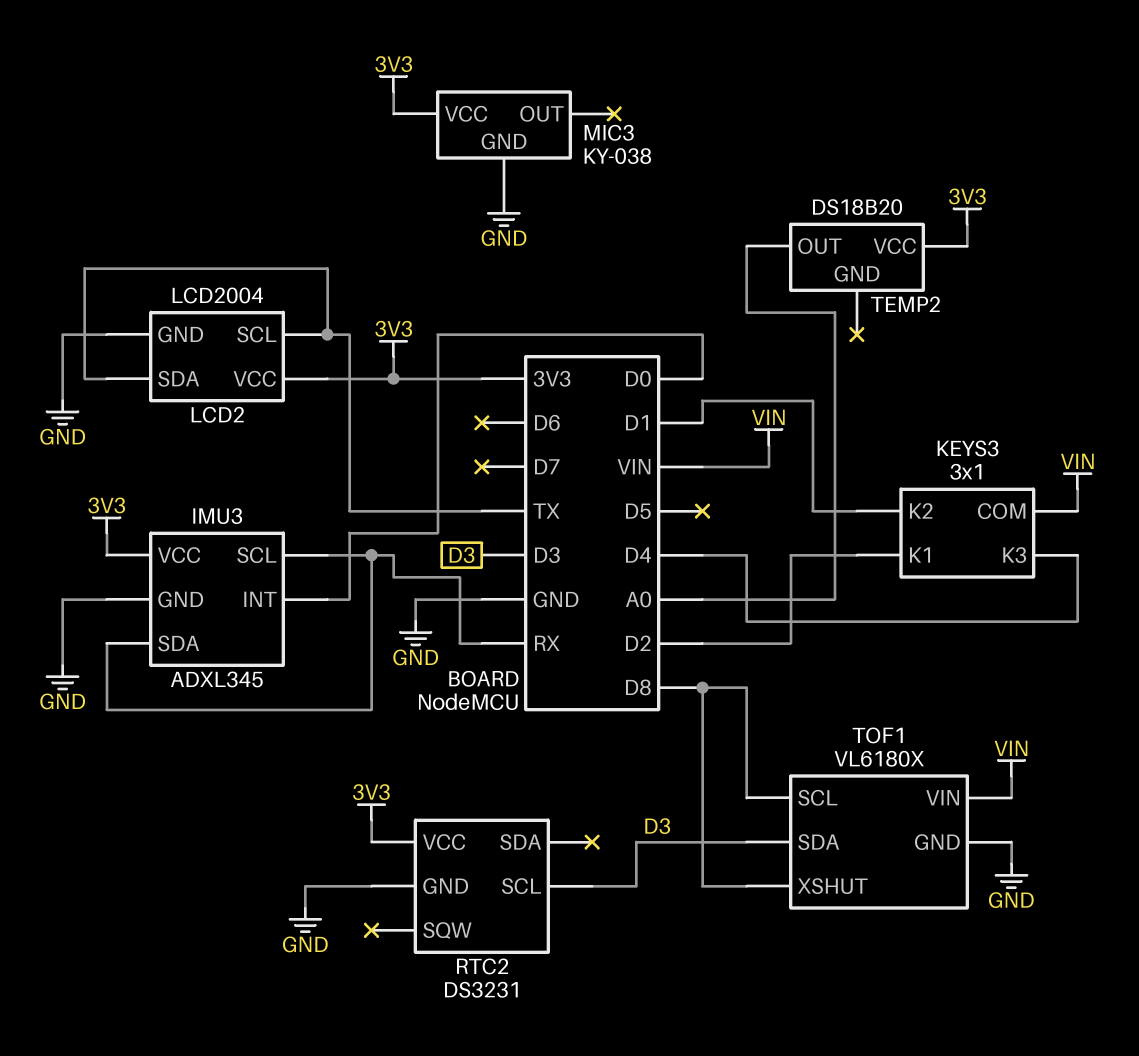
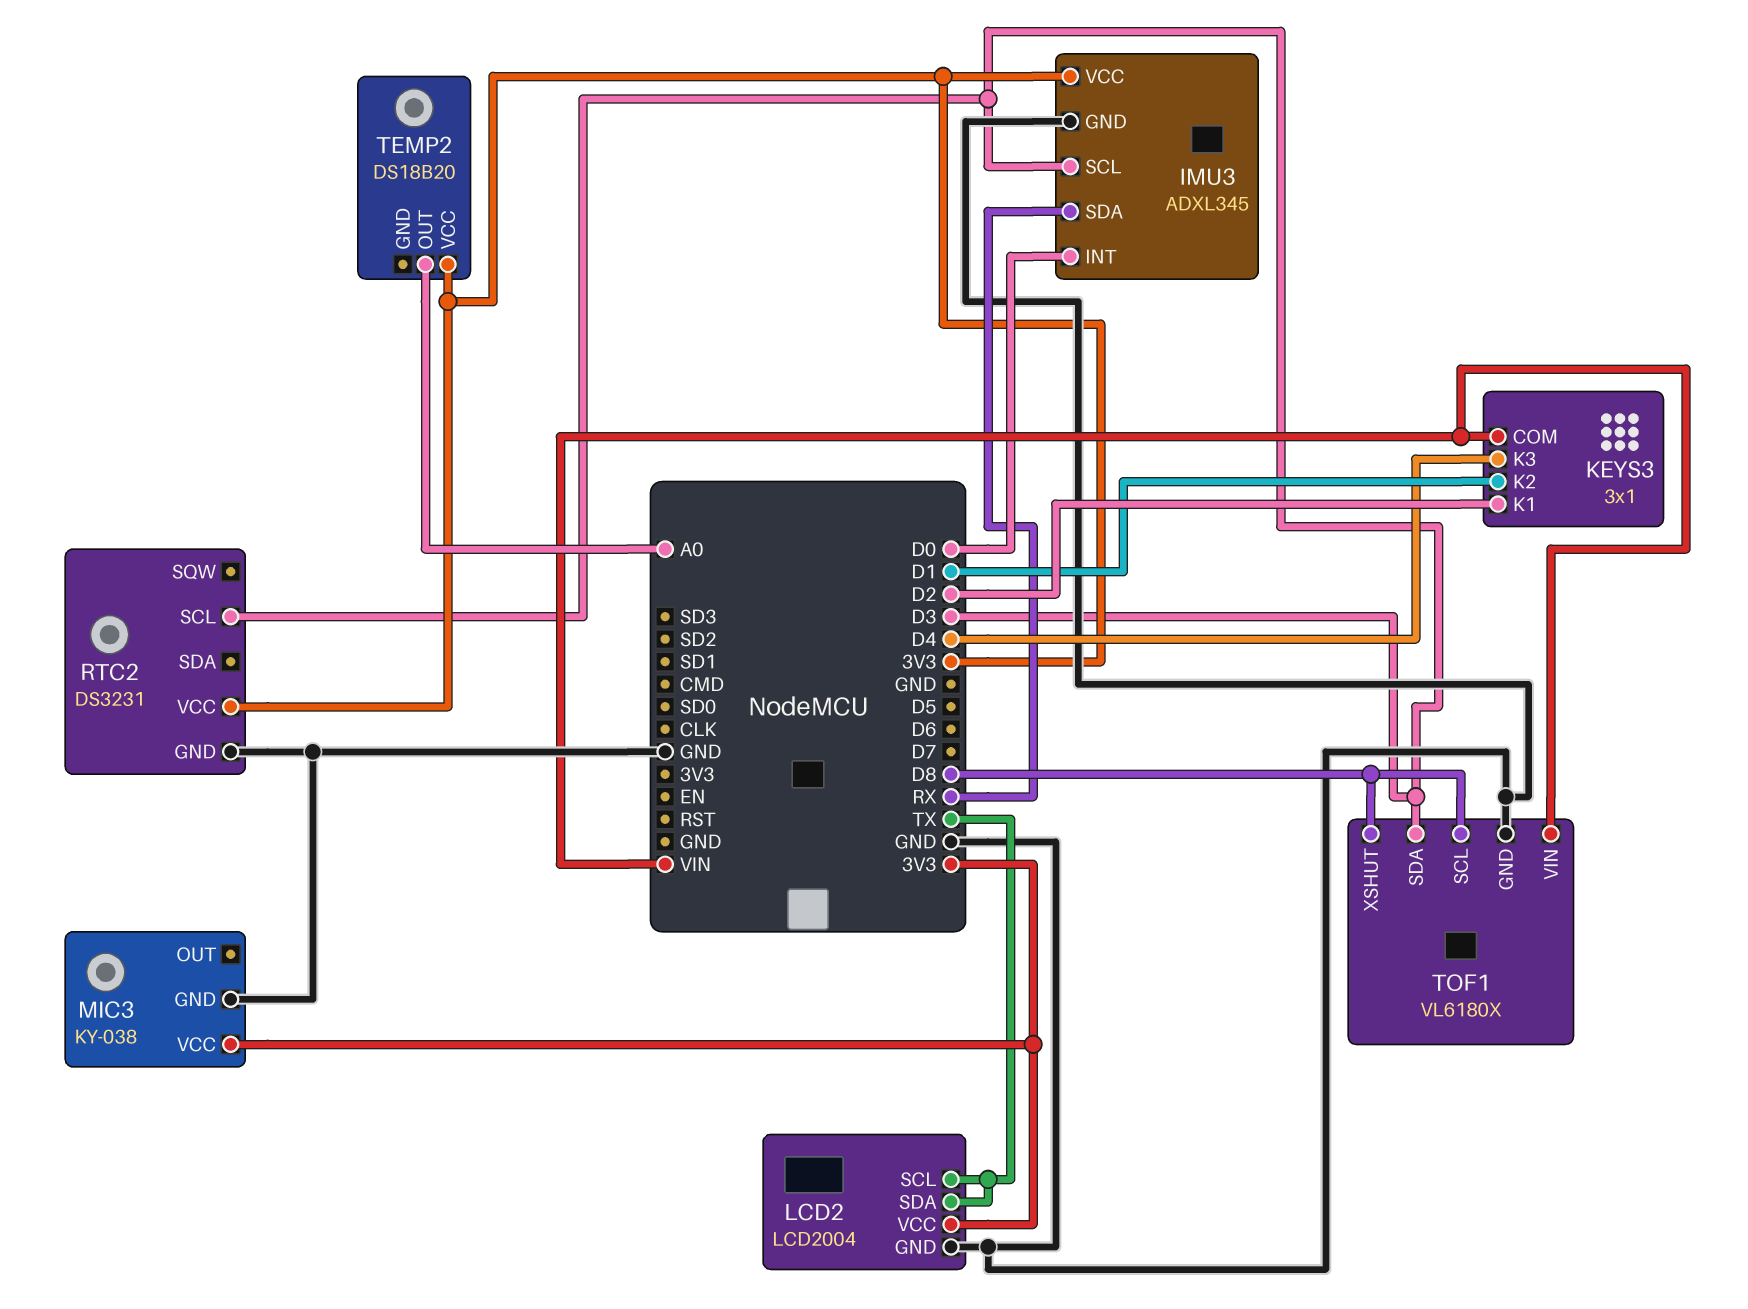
IMU3 pin SCL: RX -> D3

